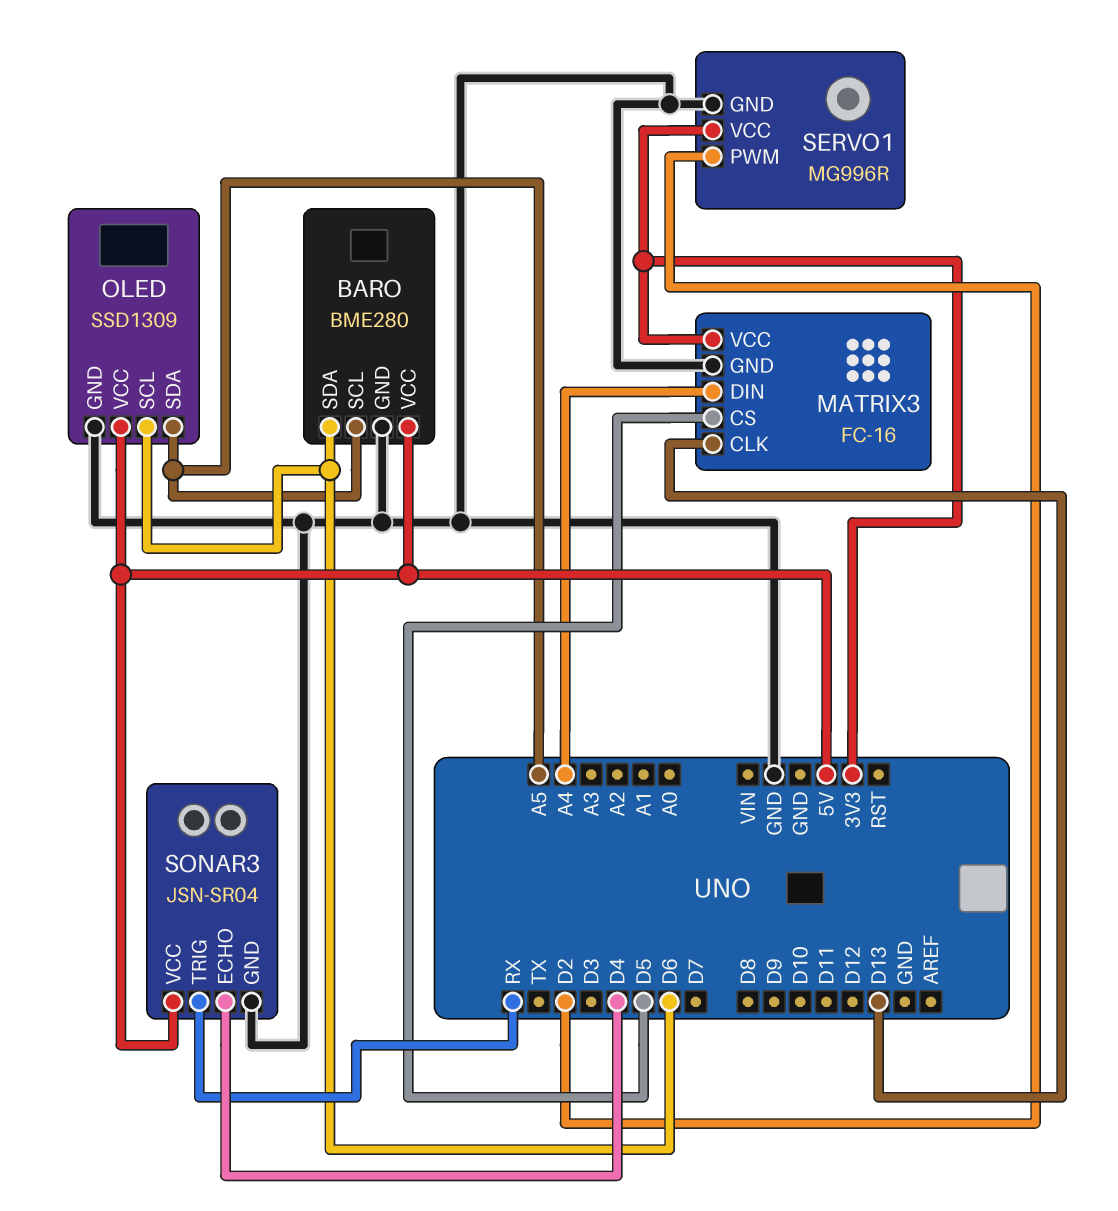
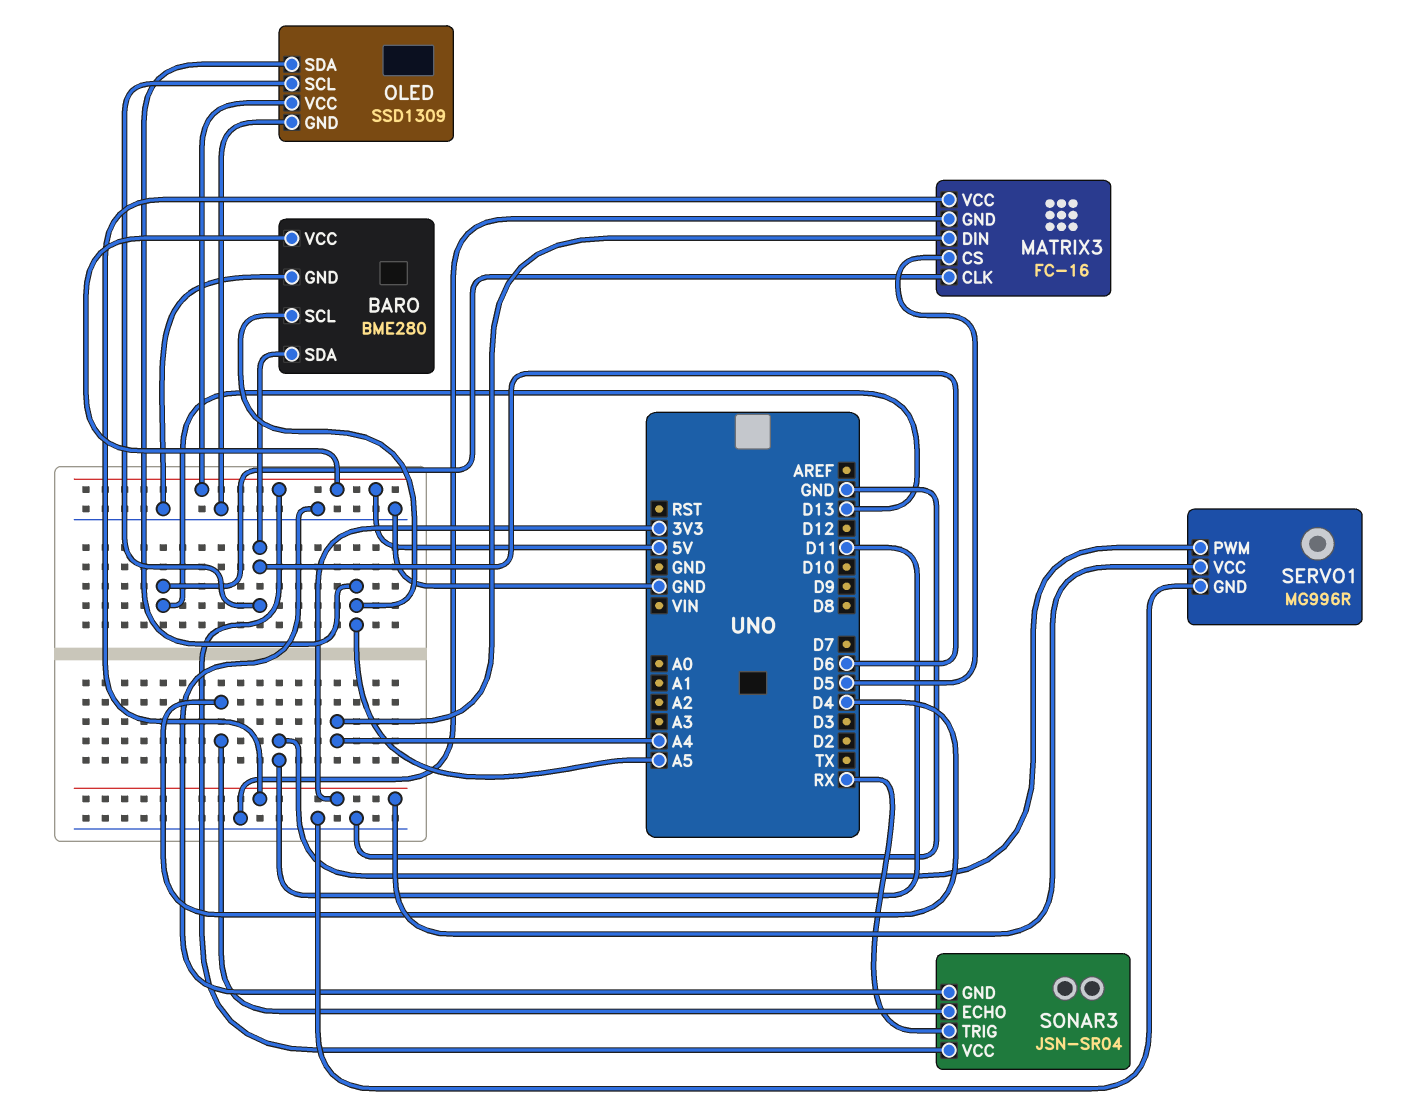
SERVO1 pin PWM: D2 -> D11

